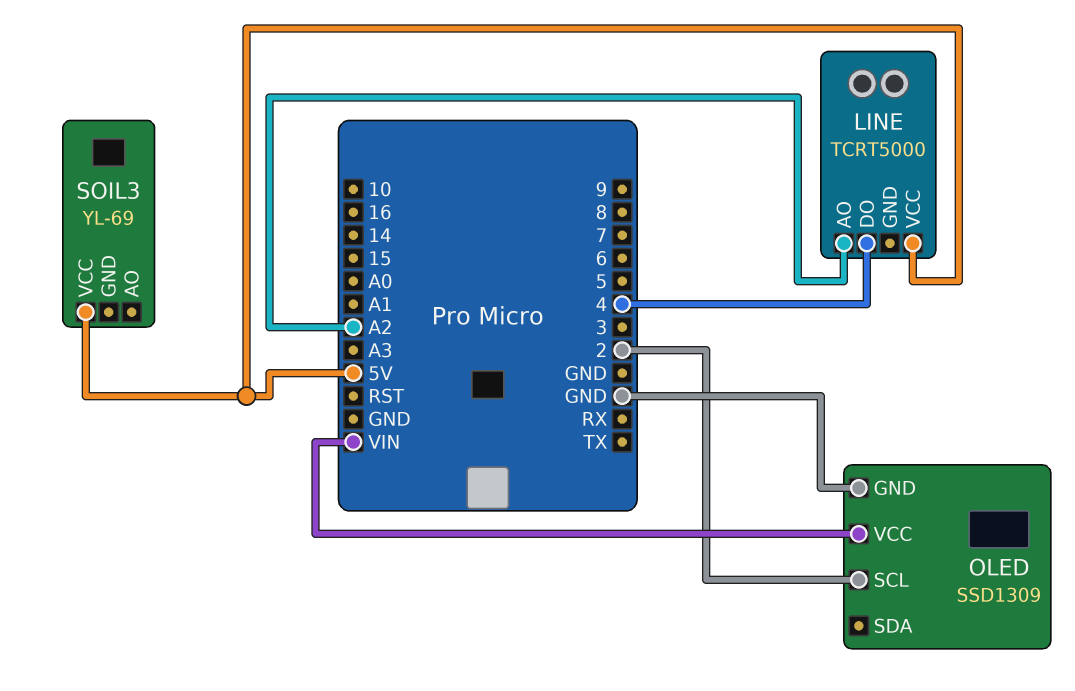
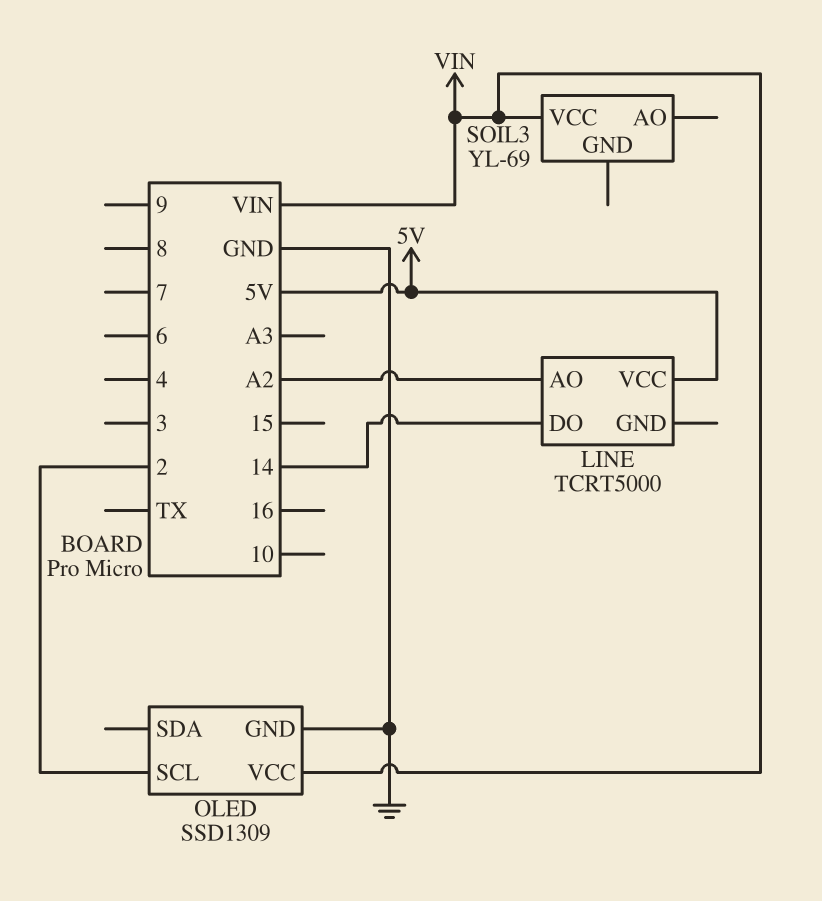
LINE pin DO: 4 -> 14
SOIL3 pin VCC: 5V -> VIN

